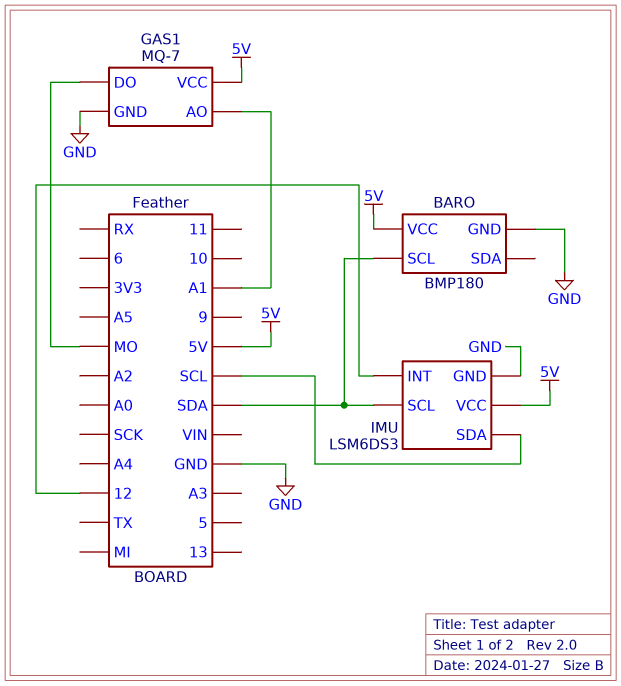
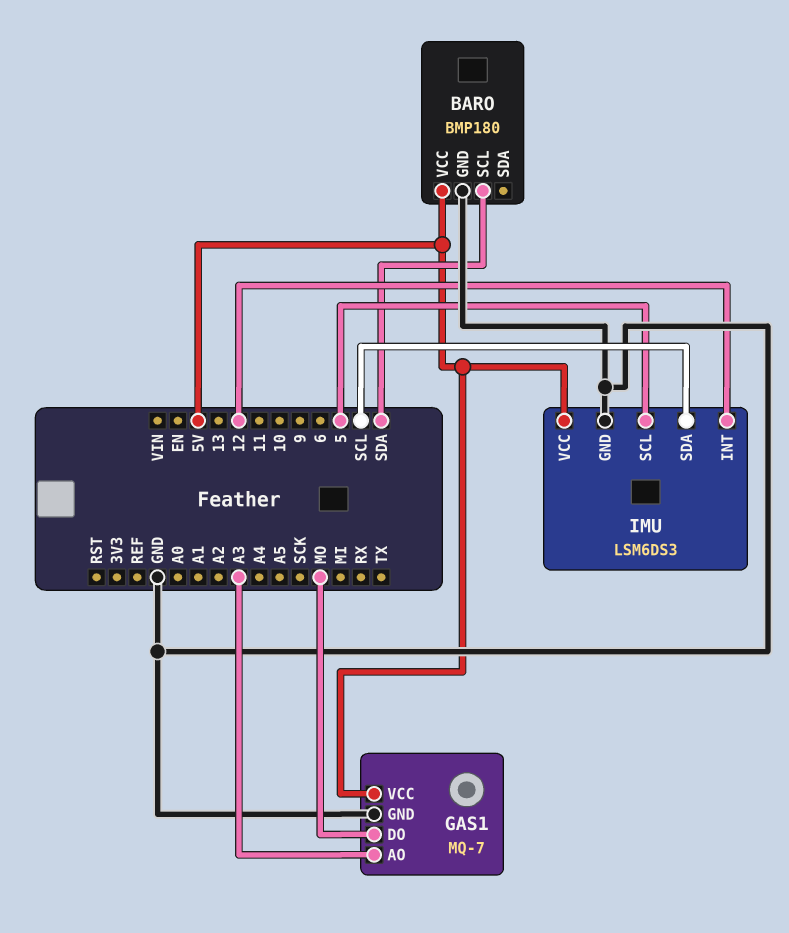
GAS1 pin AO: A1 -> A3
IMU pin SCL: SDA -> 5

